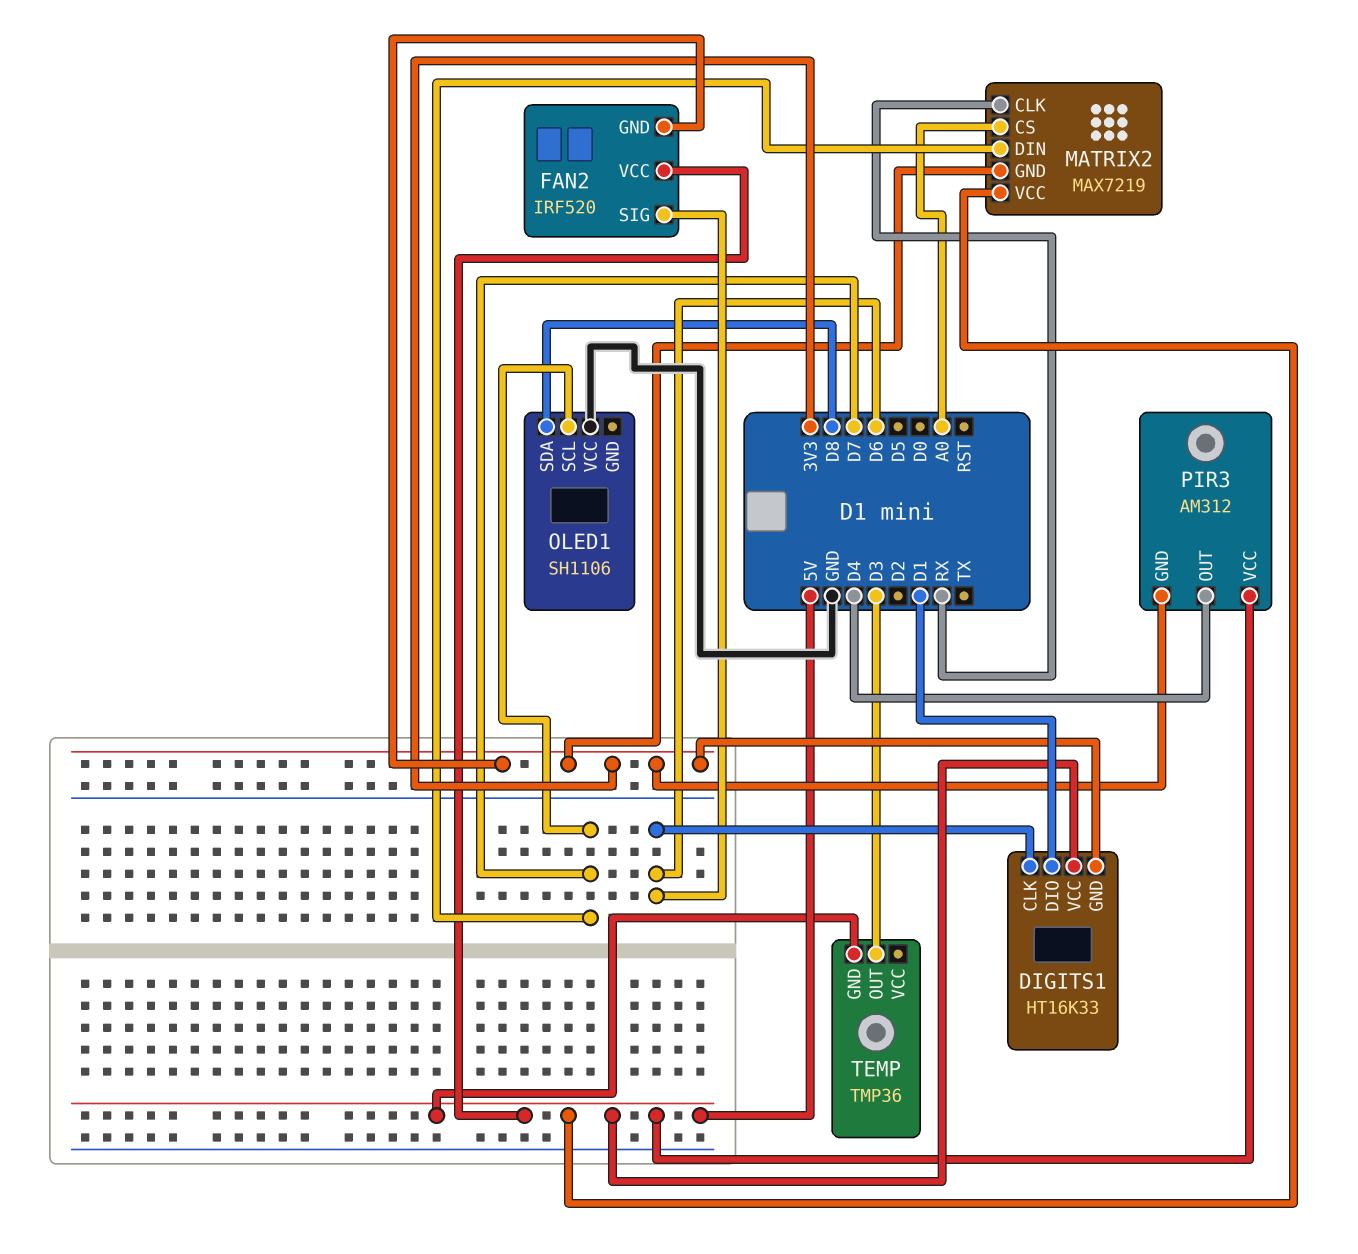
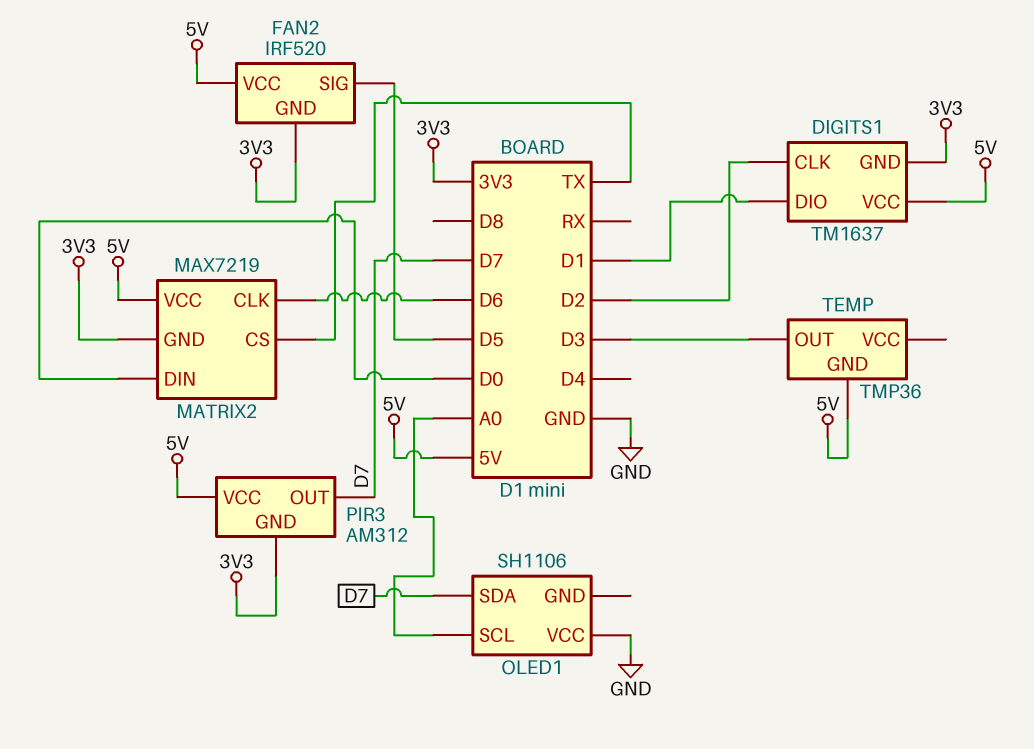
DIGITS1: HT16K33 -> TM1637
DIGITS1 pin CLK: D6 -> D2
FAN2 pin SIG: D6 -> D5
MATRIX2 pin CLK: RX -> D6
MATRIX2 pin CS: A0 -> TX
MATRIX2 pin DIN: D7 -> D0
OLED1 pin SCL: D7 -> A0
OLED1 pin SDA: D8 -> D7
PIR3 pin OUT: D4 -> D7

